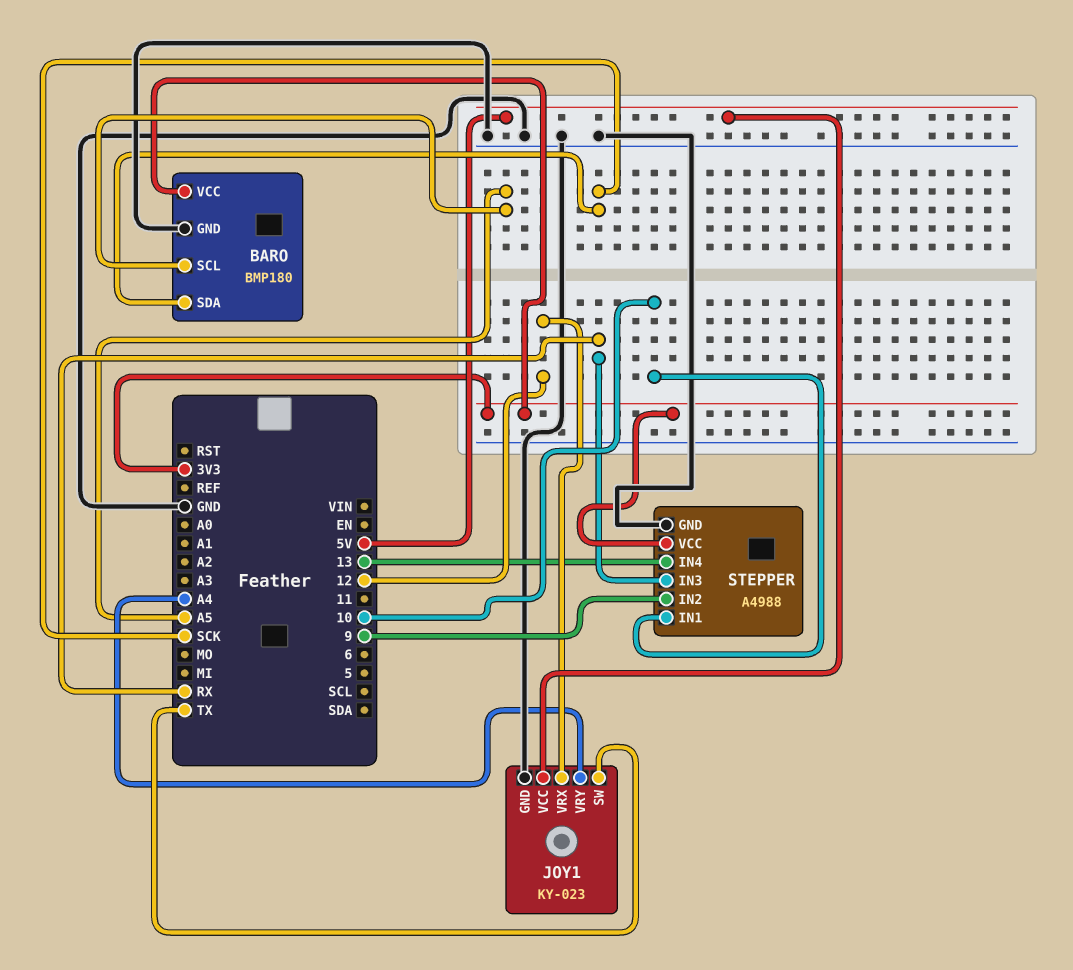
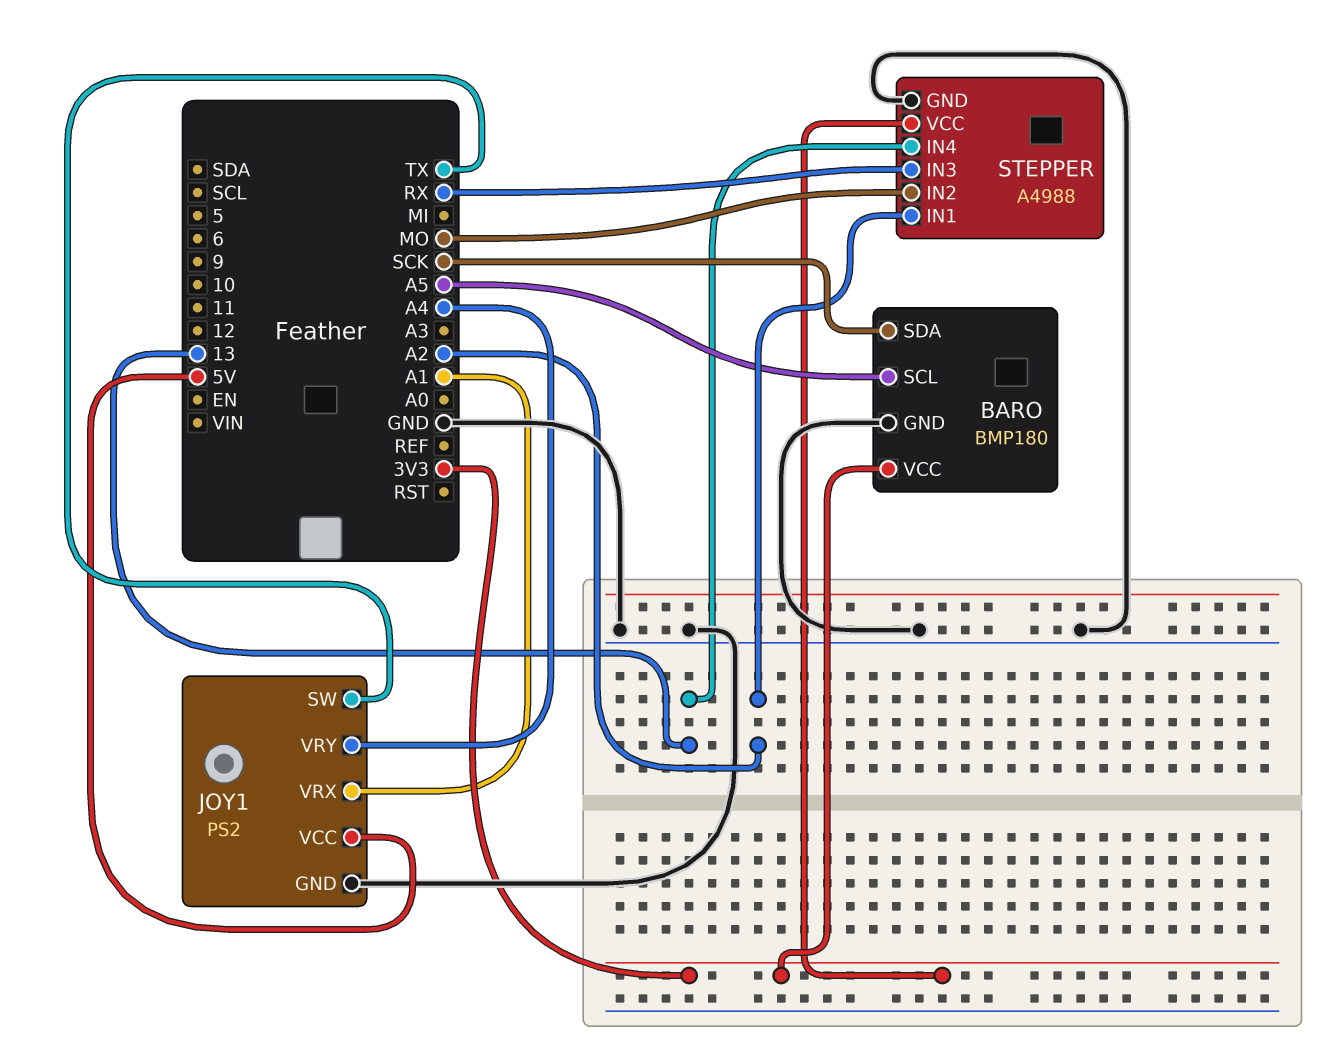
JOY1: KY-023 -> PS2
JOY1 pin VRX: 12 -> A1
STEPPER pin IN1: 10 -> A2
STEPPER pin IN2: 9 -> MO

